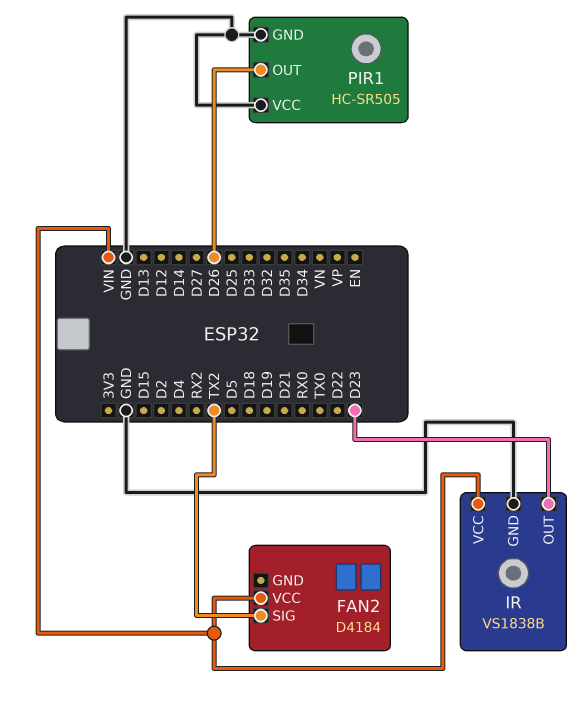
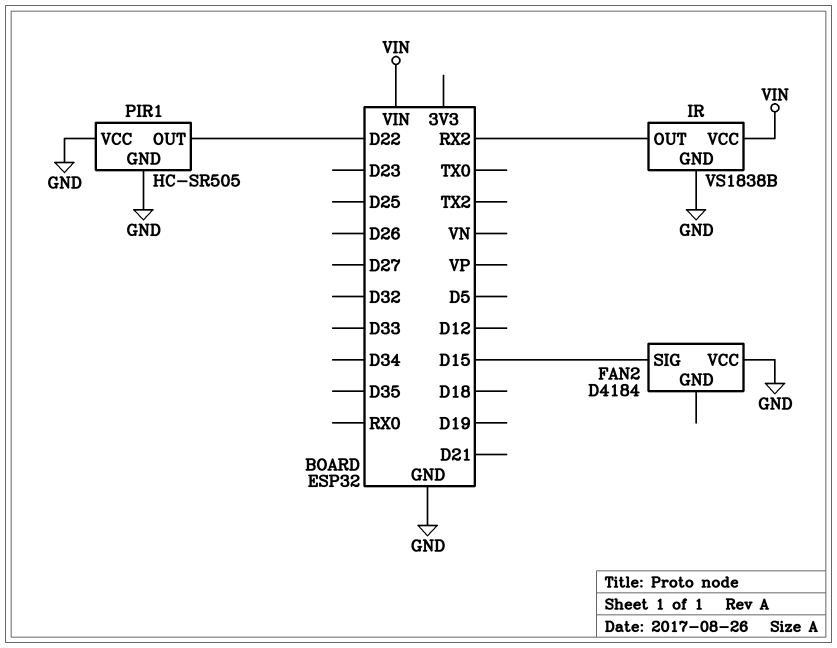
FAN2 pin SIG: TX2 -> D15
FAN2 pin VCC: VIN -> GND
IR pin OUT: D23 -> RX2
PIR1 pin OUT: D26 -> D22

